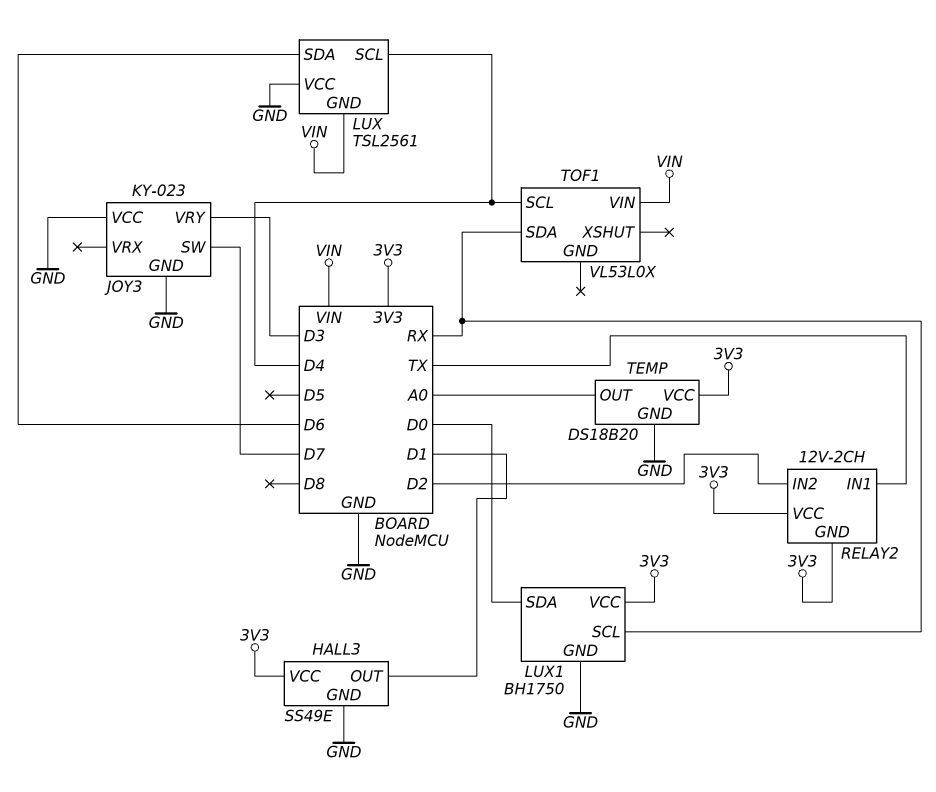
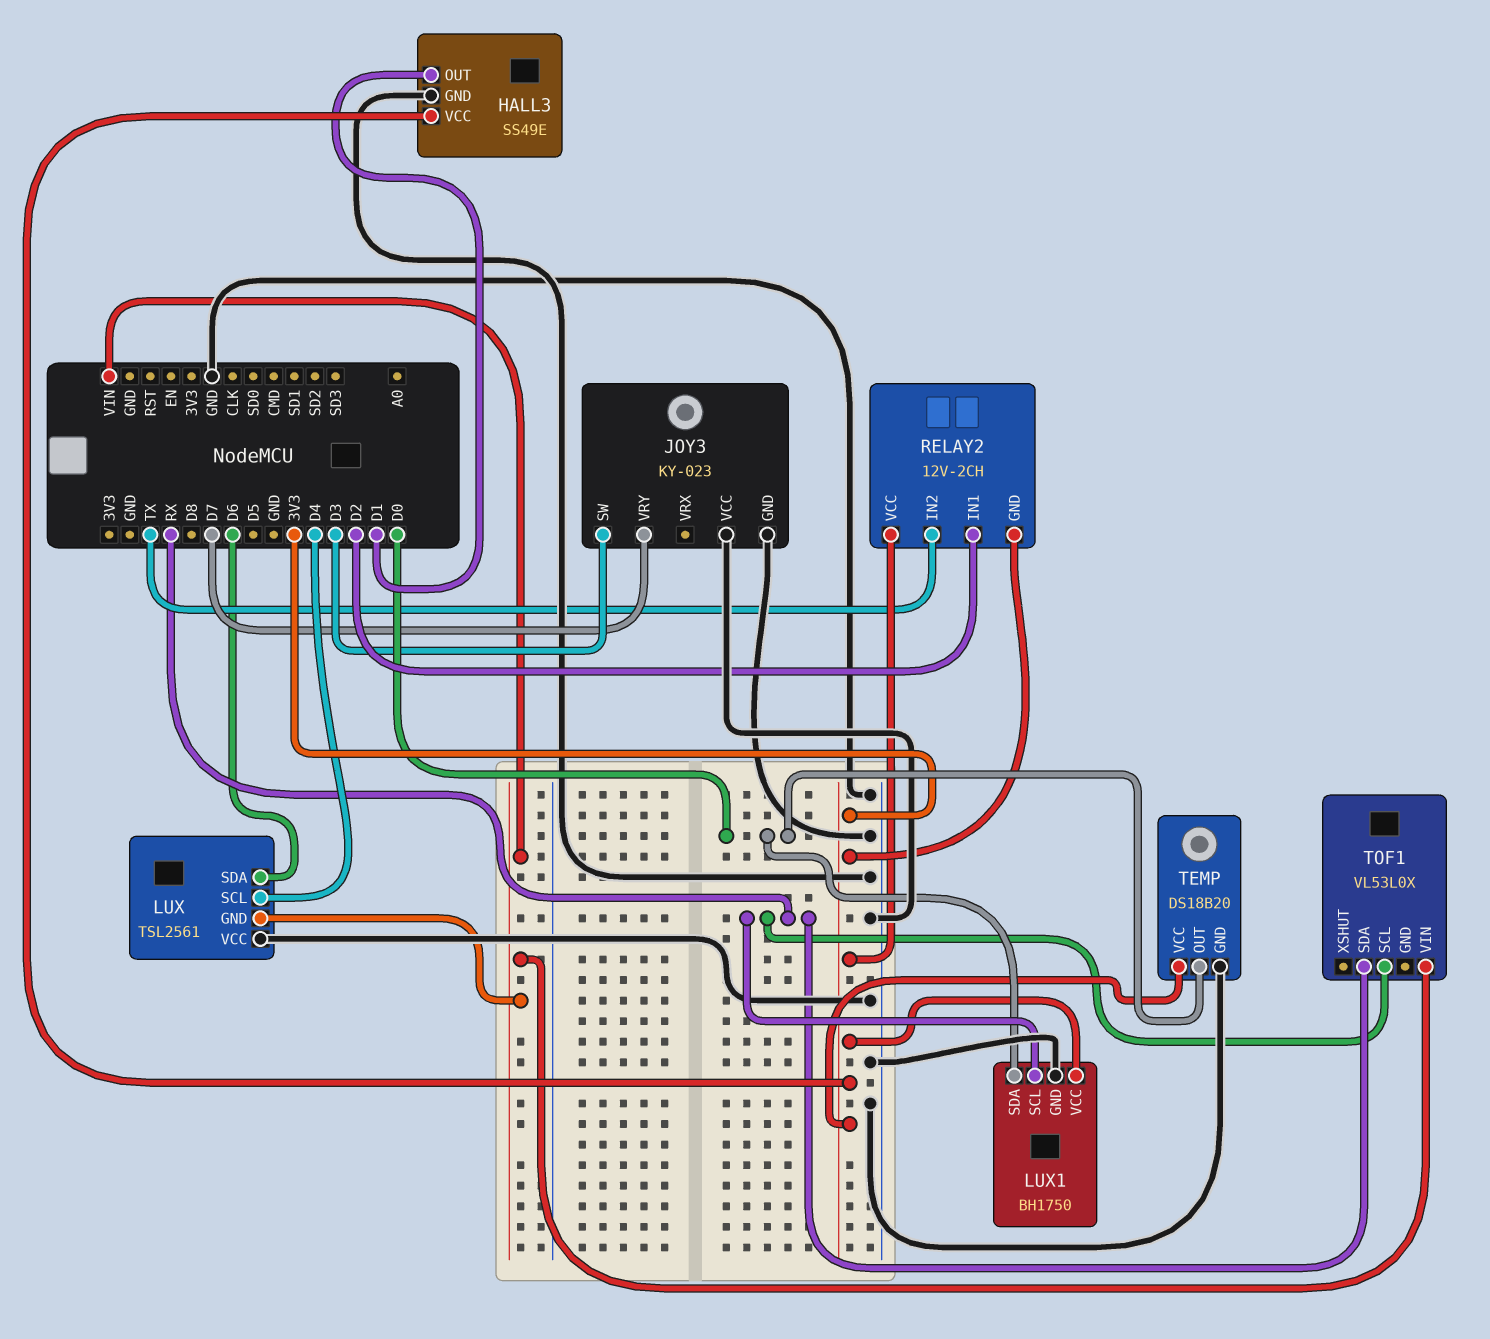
JOY3 pin SW: D7 -> D3
JOY3 pin VRY: D3 -> D7
RELAY2 pin IN1: TX -> D2
RELAY2 pin IN2: D2 -> TX
TEMP pin OUT: A0 -> D0
TOF1 pin SCL: D4 -> RX

